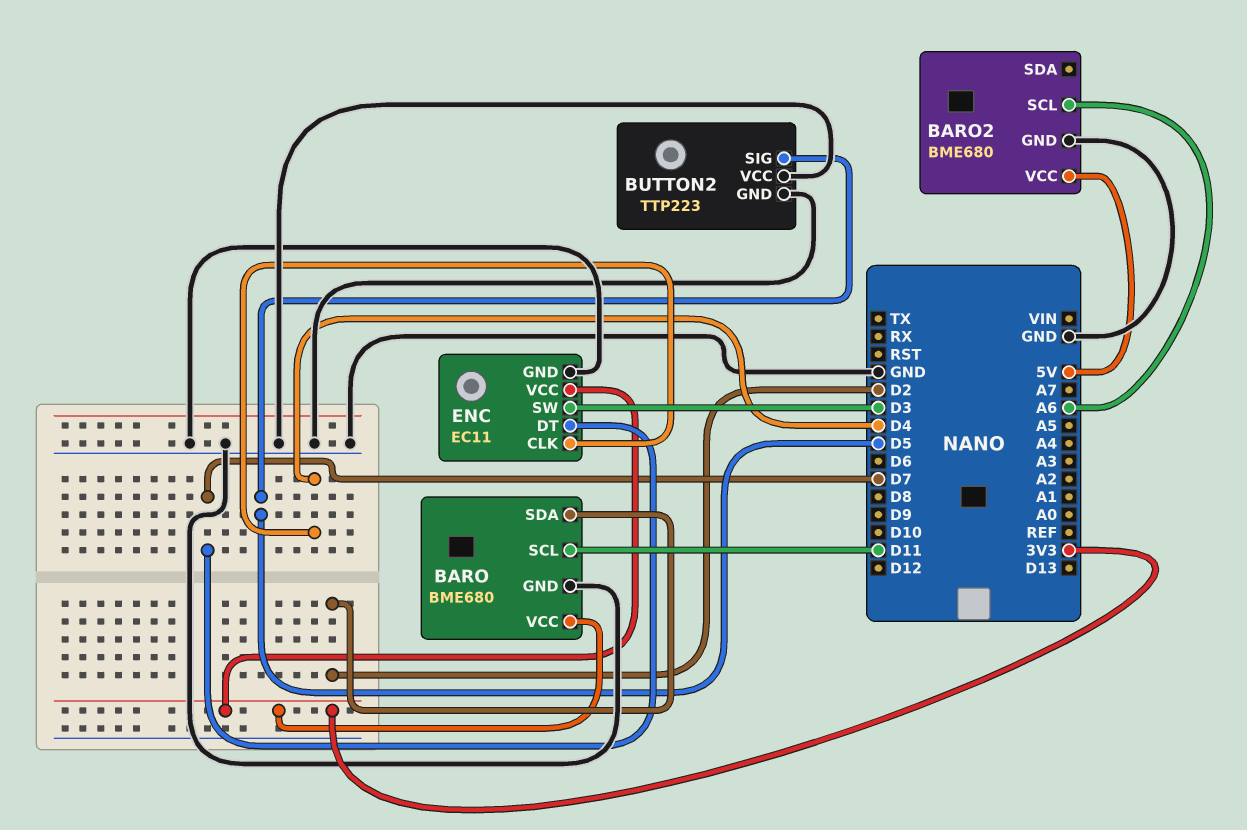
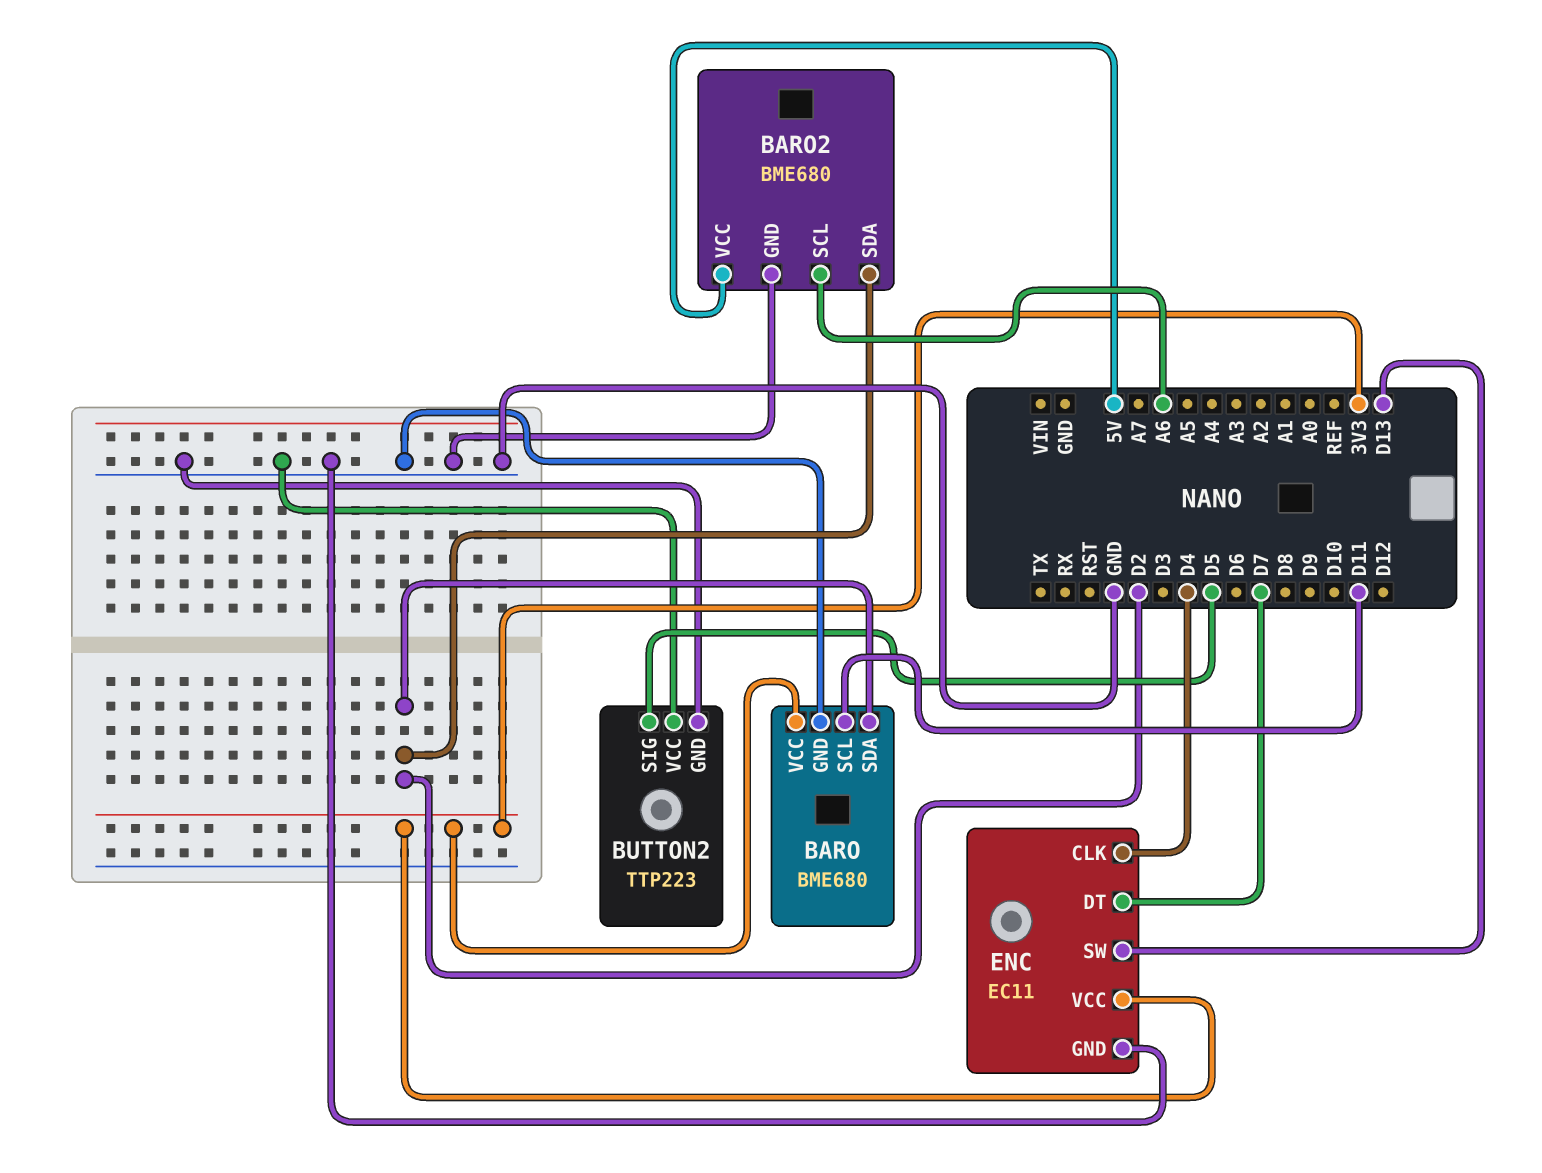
BARO2 pin SDA: none -> D2
ENC pin SW: D3 -> D13

